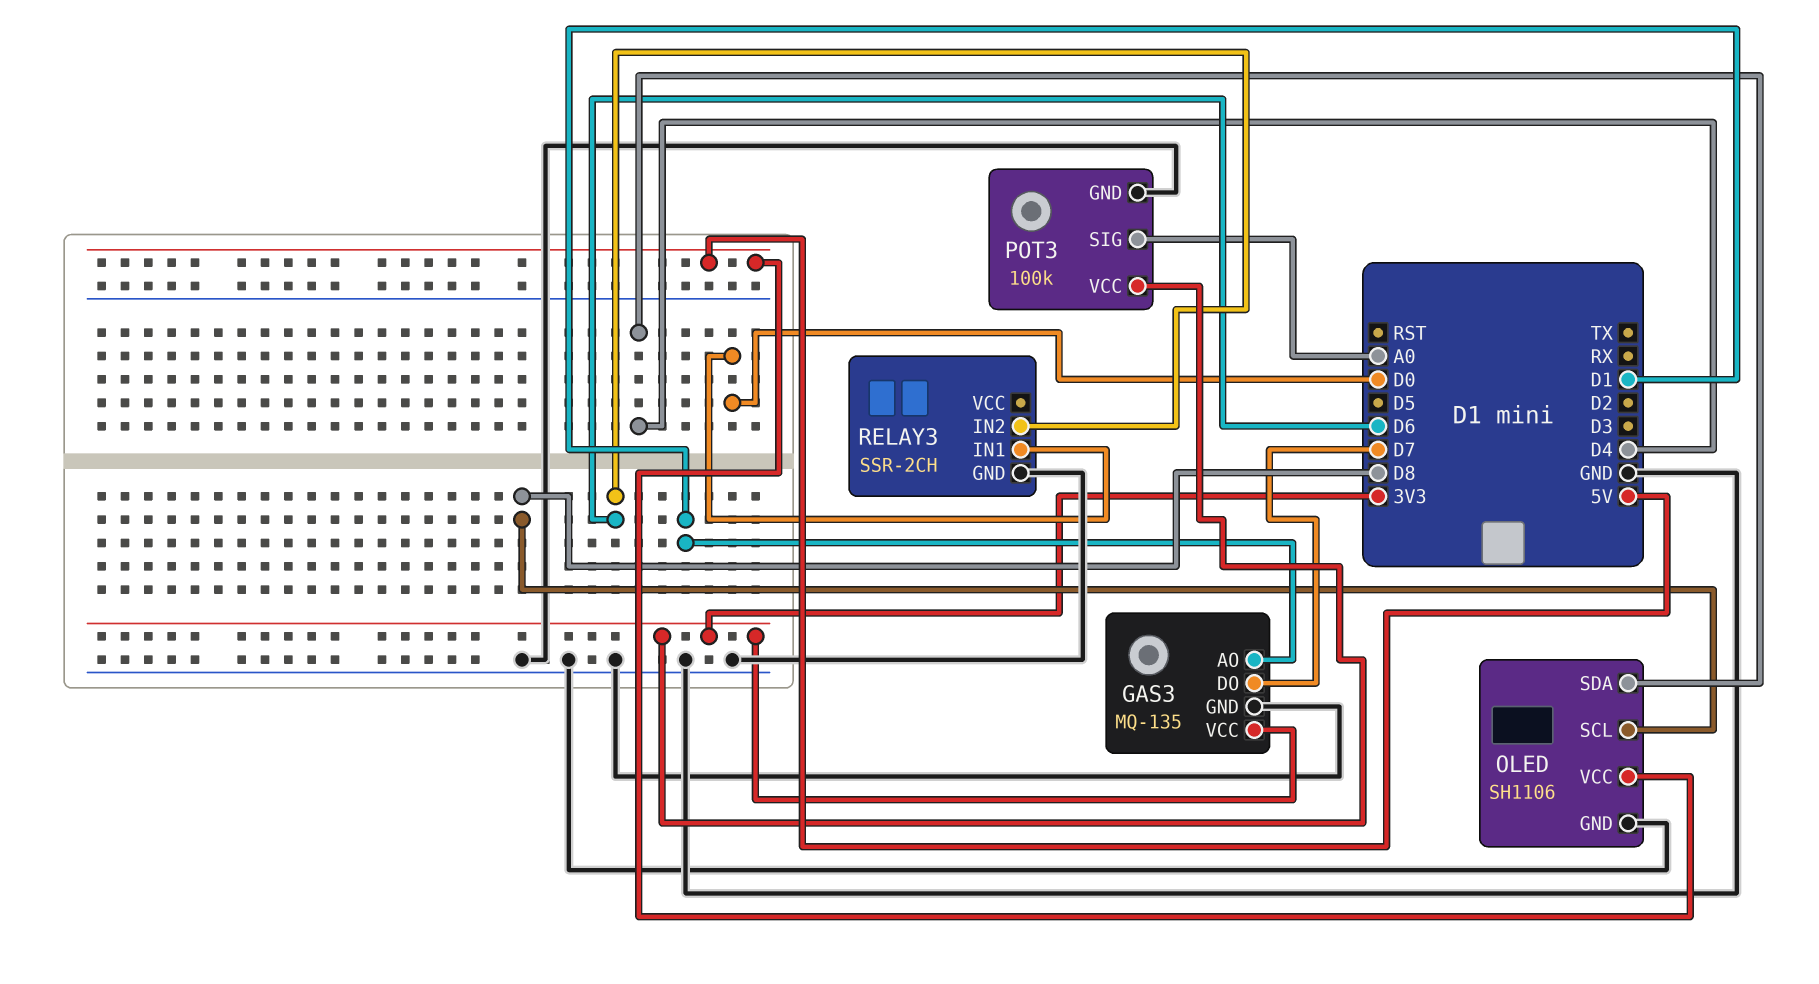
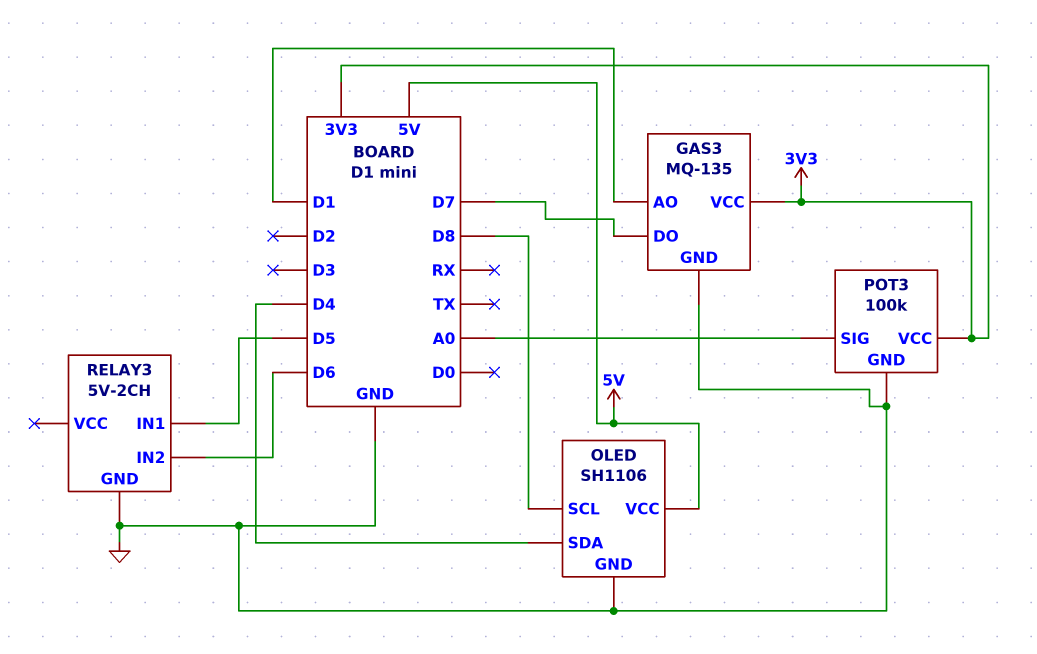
RELAY3: SSR-2CH -> 5V-2CH
RELAY3 pin IN1: D0 -> D5

